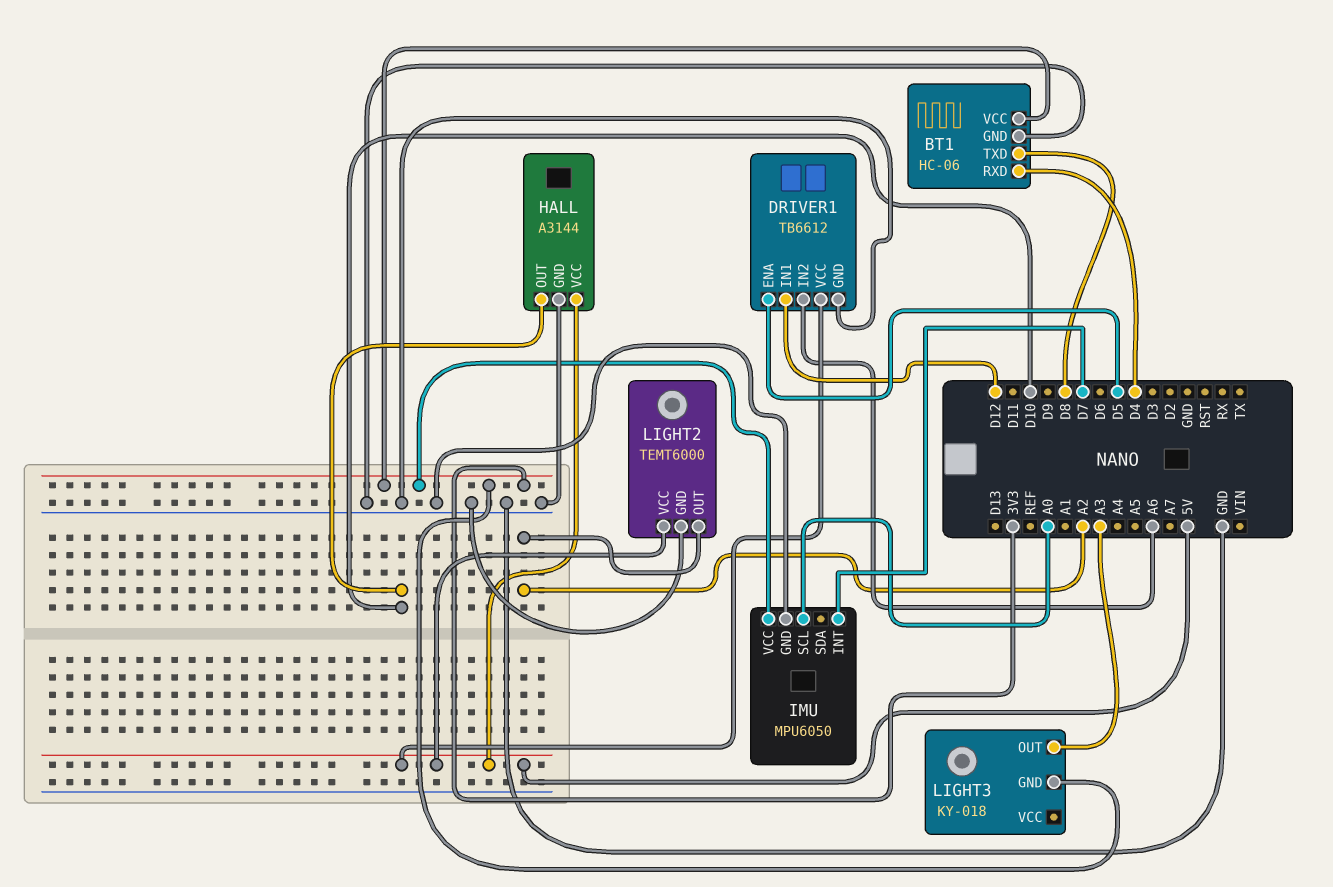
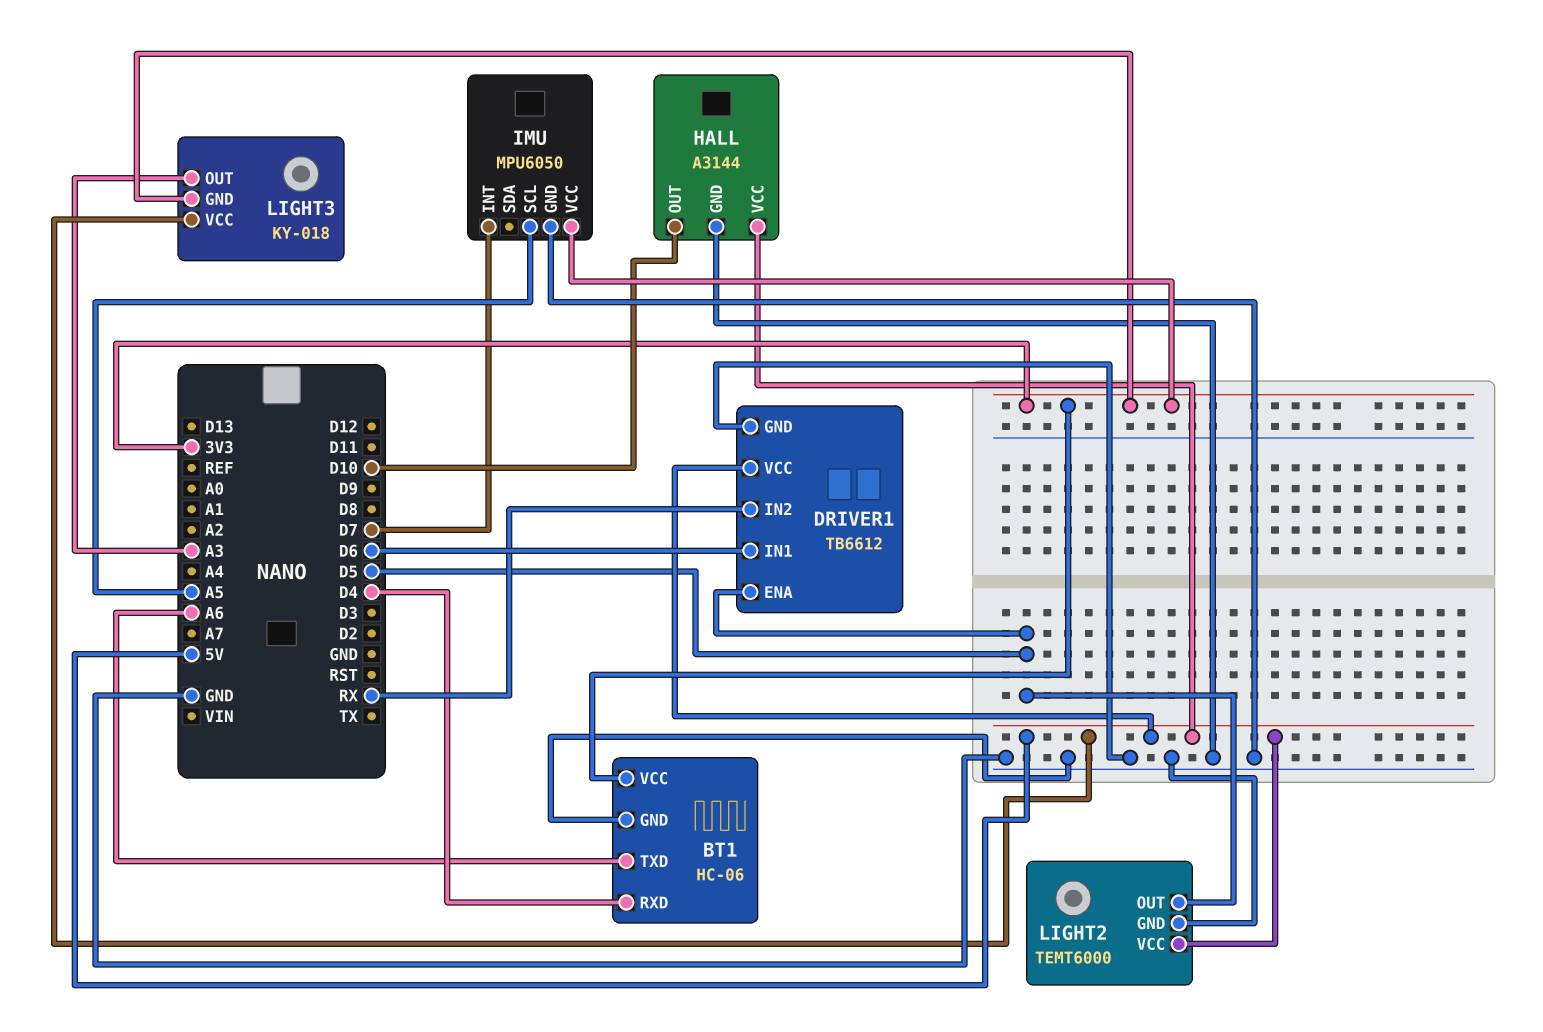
BT1 pin TXD: D8 -> A6
DRIVER1 pin IN1: D12 -> D6
DRIVER1 pin IN2: A6 -> RX
IMU pin SCL: A0 -> A5
LIGHT2 pin OUT: A2 -> D5
LIGHT3 pin VCC: none -> 5V

